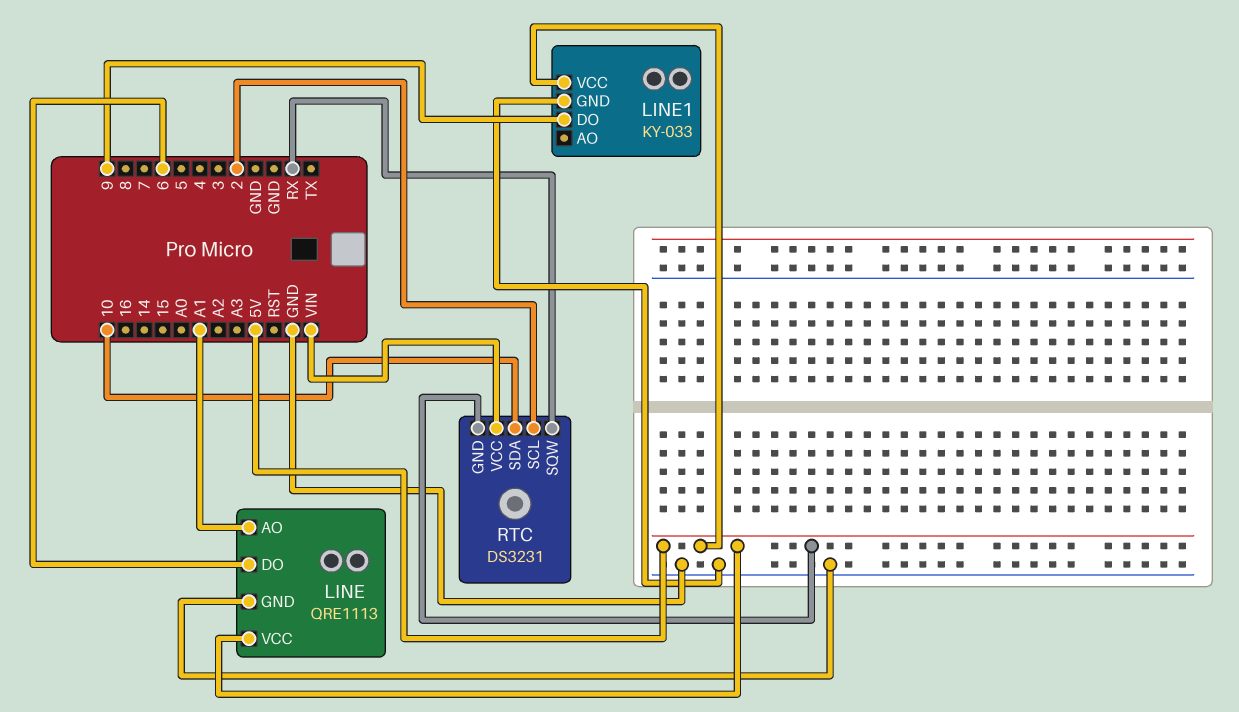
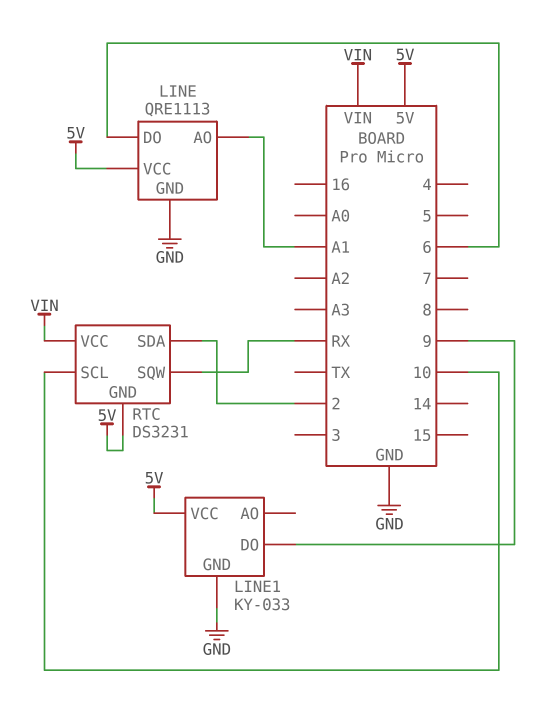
RTC pin SCL: 2 -> 10
RTC pin SDA: 10 -> 2

